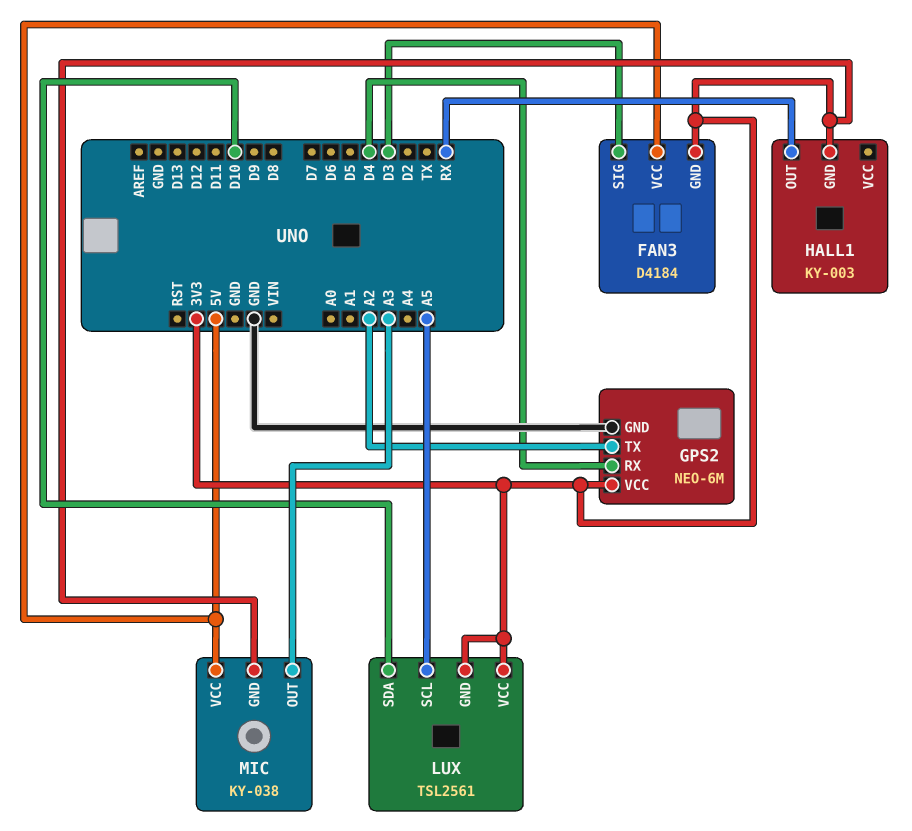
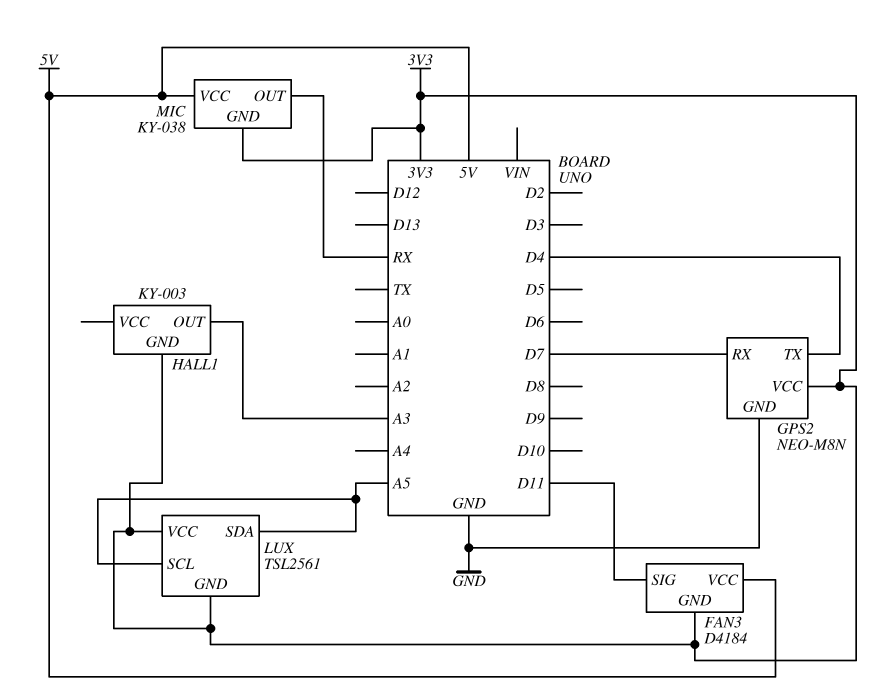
FAN3 pin SIG: D3 -> D11
GPS2: NEO-6M -> NEO-M8N
GPS2 pin RX: D4 -> D7
GPS2 pin TX: A2 -> D4
HALL1 pin OUT: RX -> A3
LUX pin SDA: D10 -> A5
MIC pin OUT: A3 -> RX

